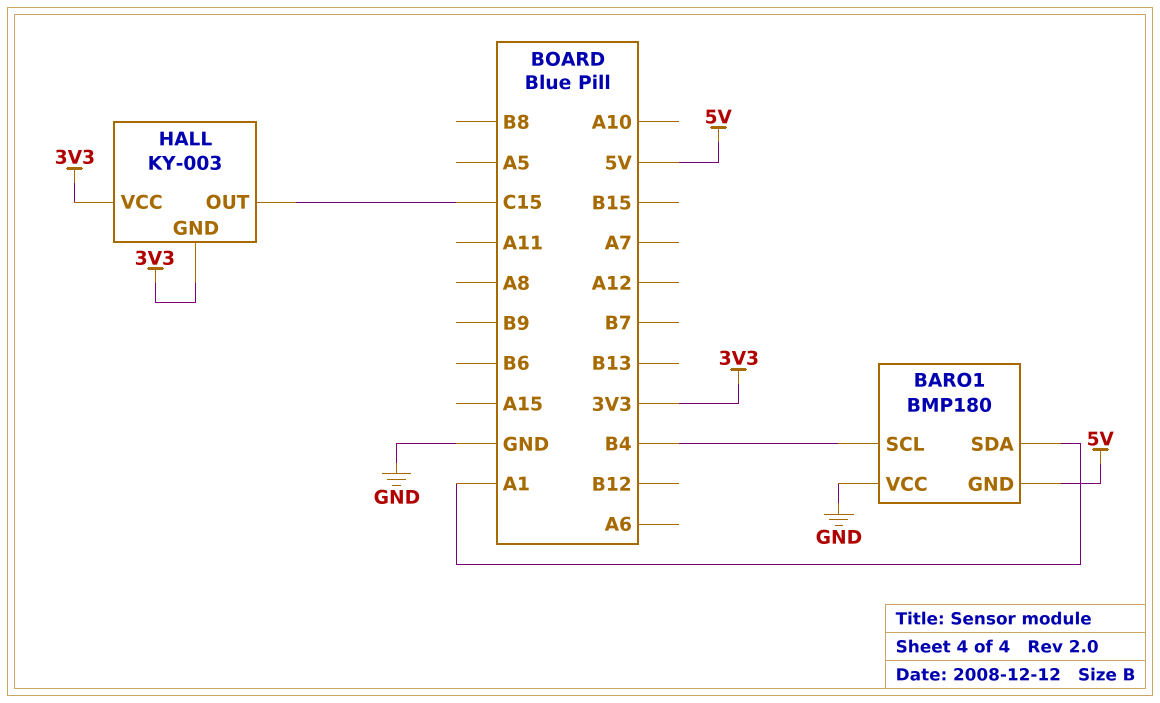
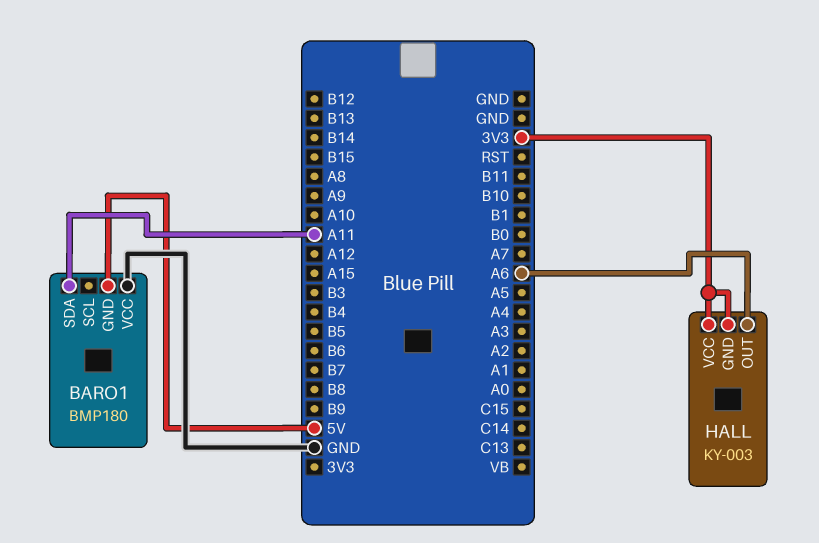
BARO1 pin SCL: B4 -> none
BARO1 pin SDA: A1 -> A11
HALL pin OUT: C15 -> A6

